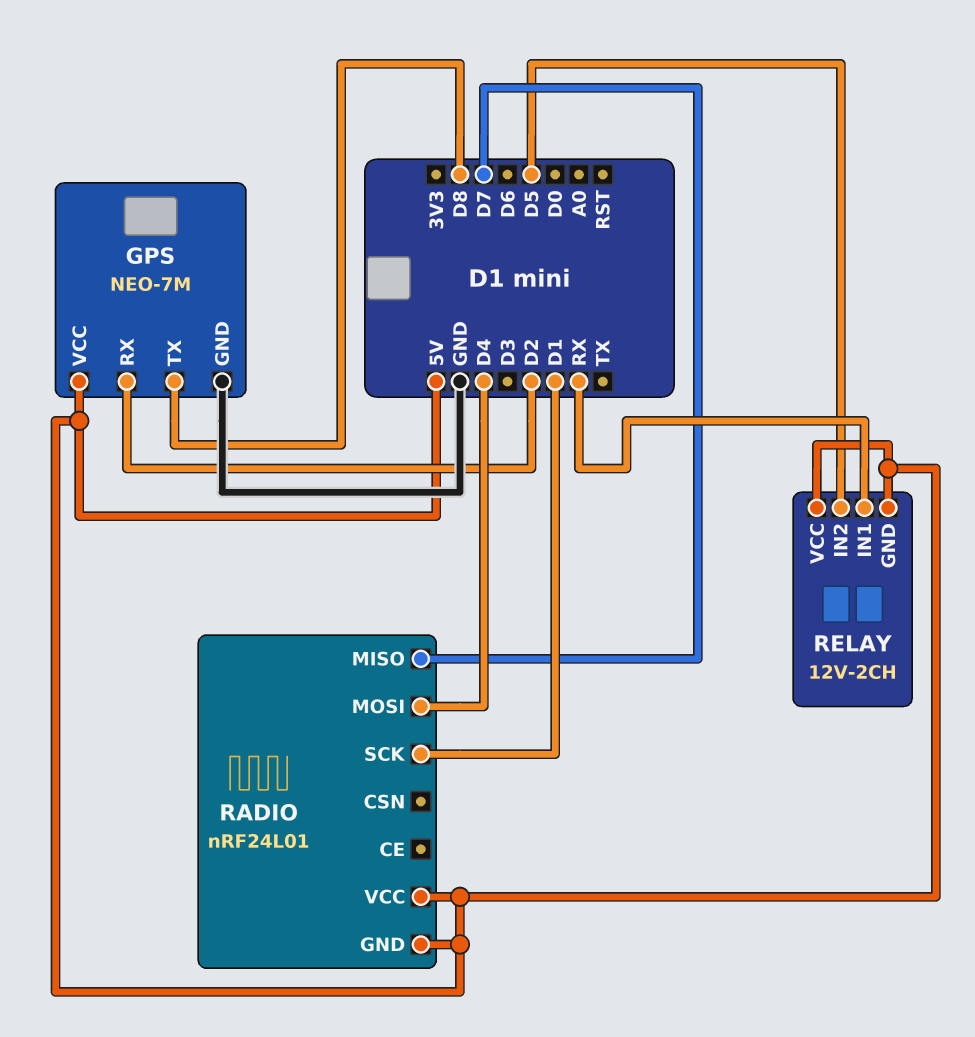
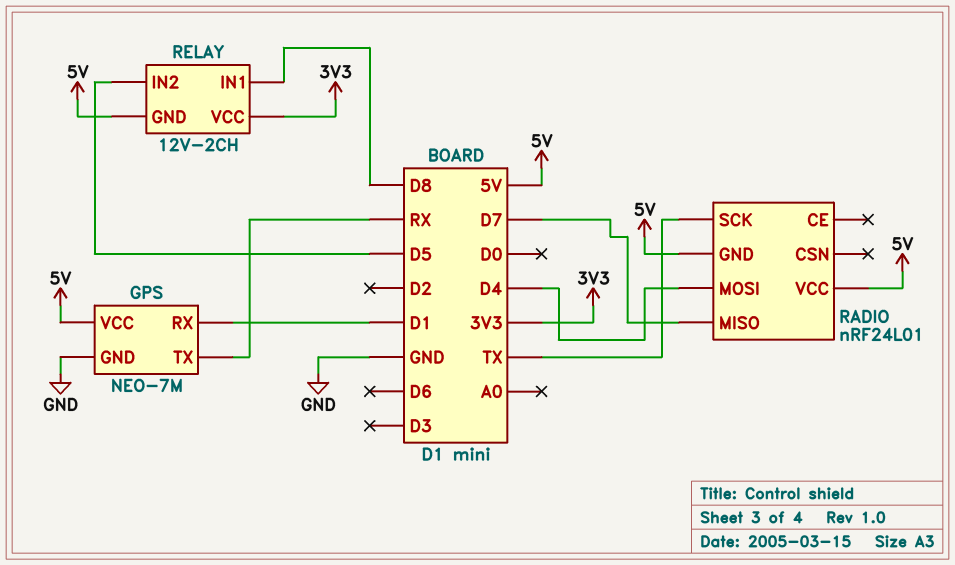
GPS pin RX: D2 -> D1
GPS pin TX: D8 -> RX
RADIO pin SCK: D1 -> TX
RELAY pin IN1: RX -> D8
RELAY pin VCC: 5V -> 3V3

